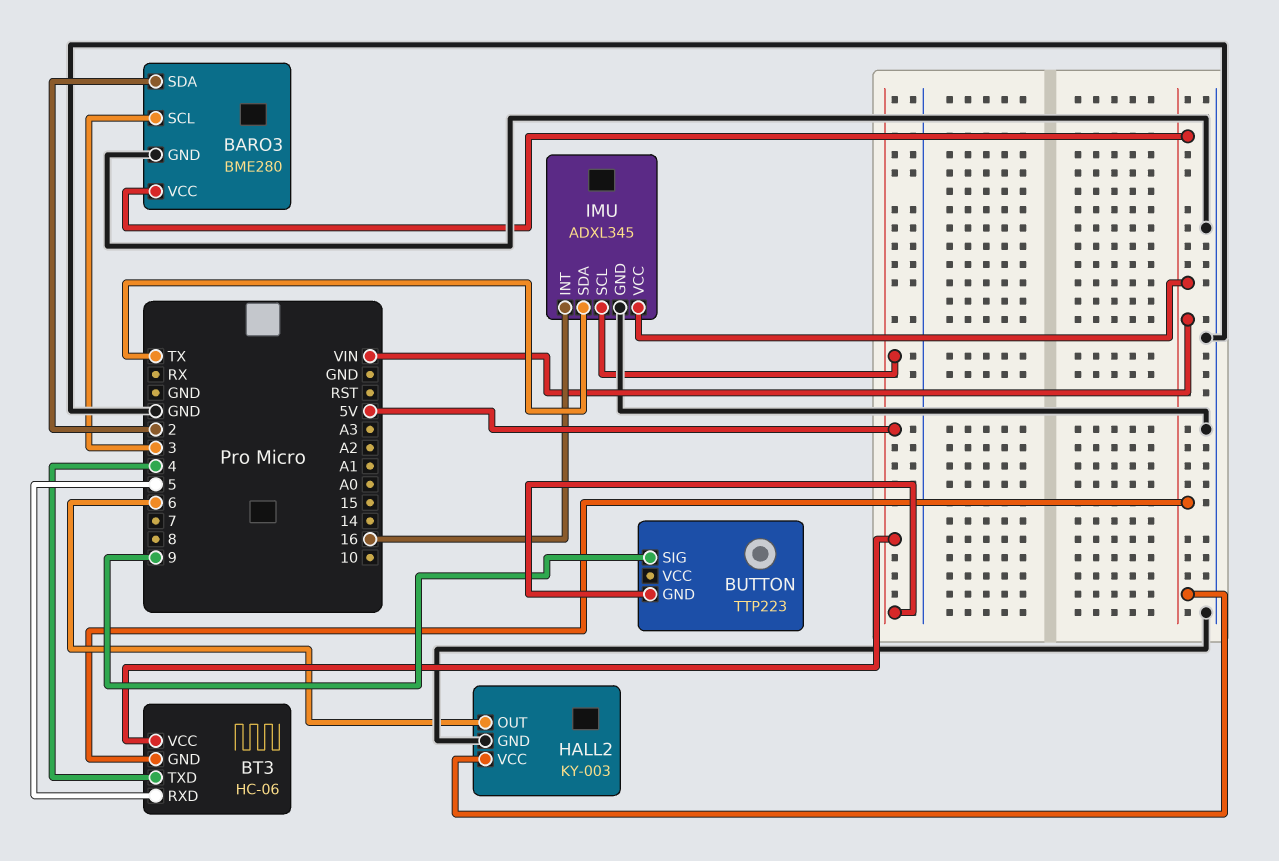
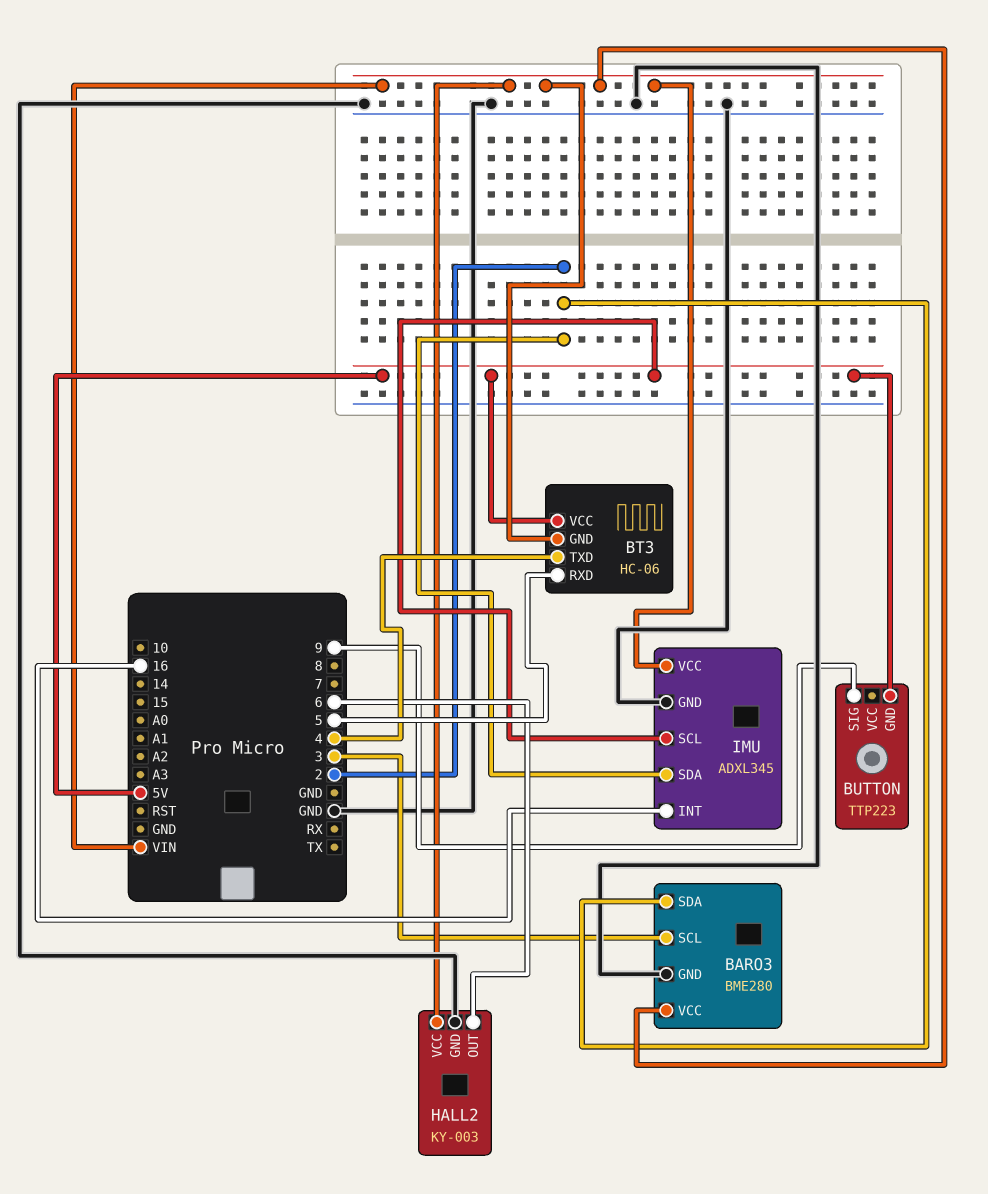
IMU pin SDA: TX -> 2

